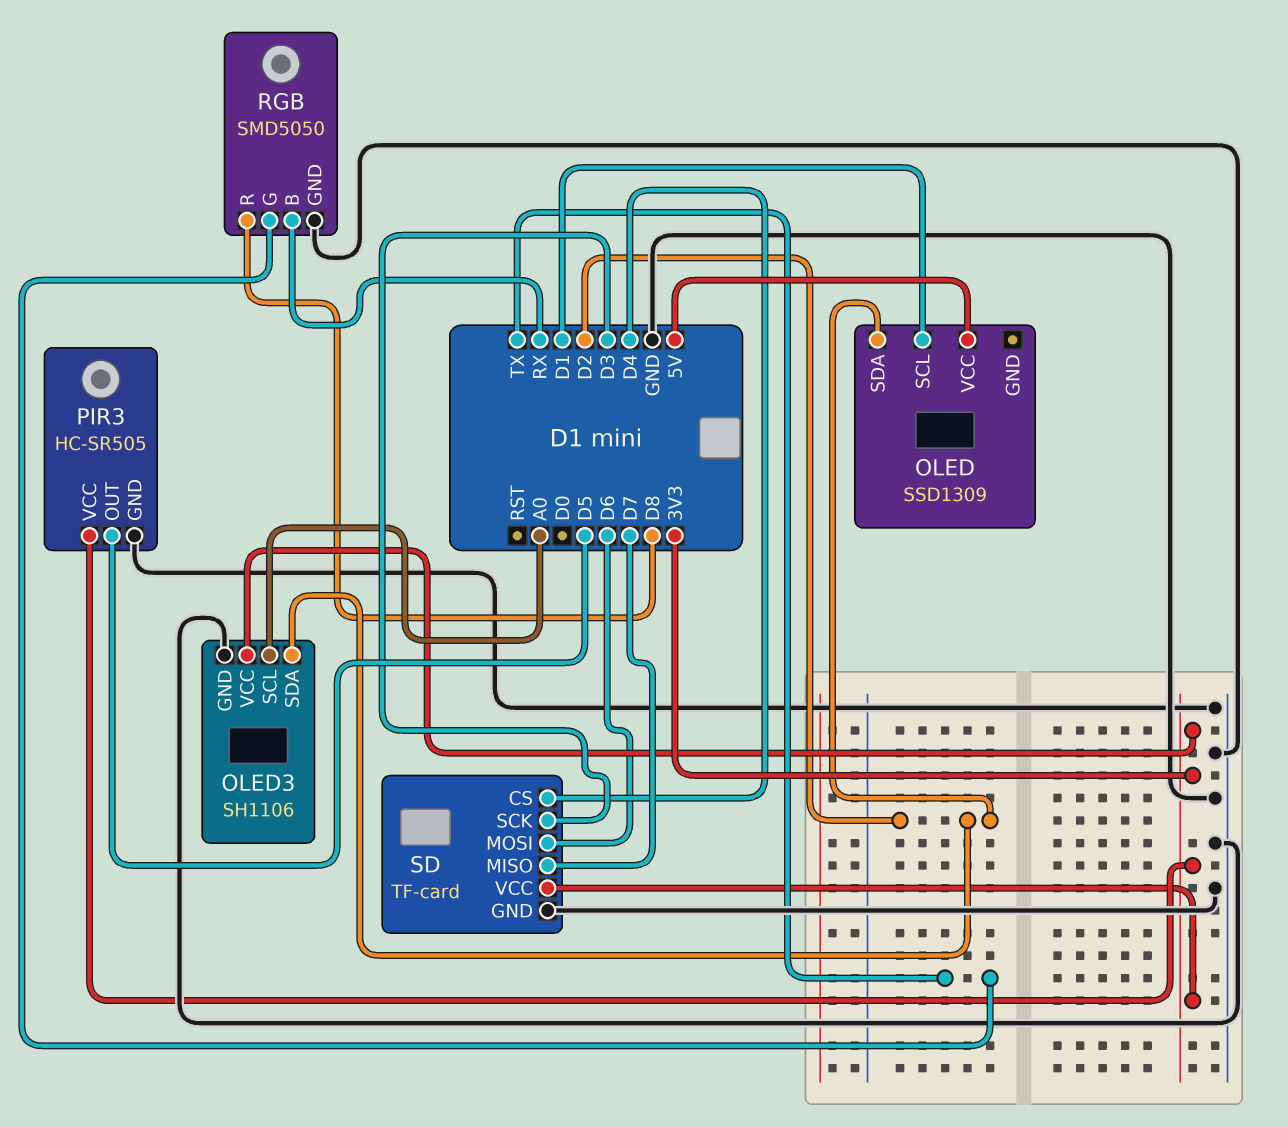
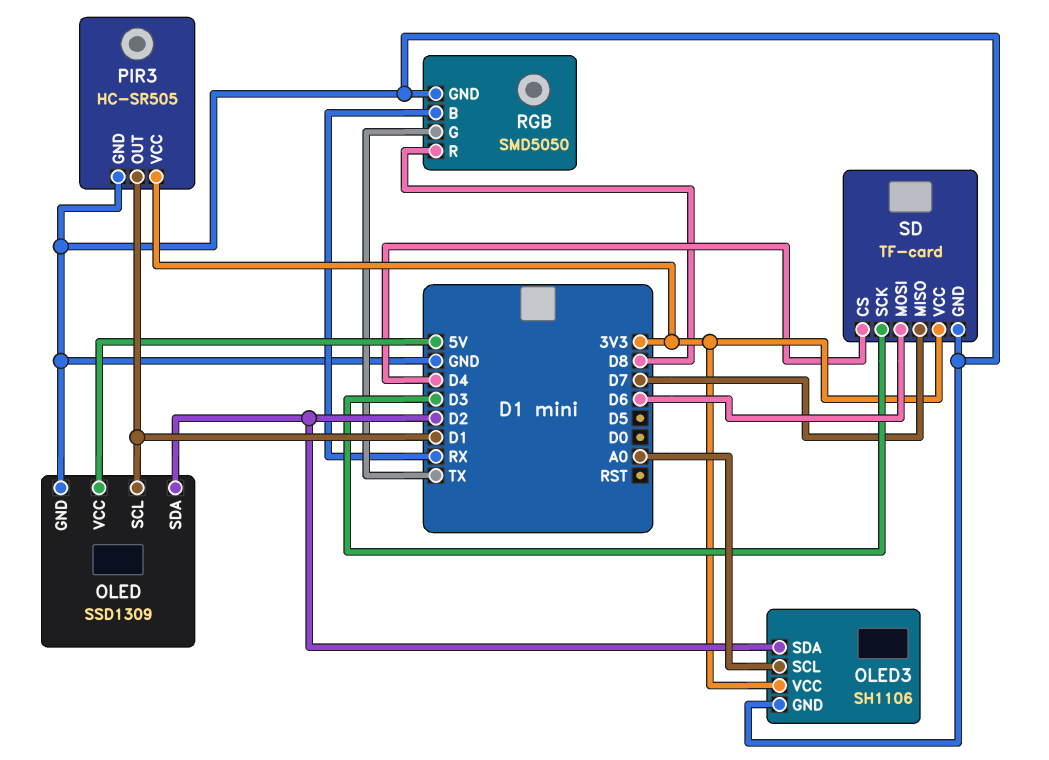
OLED pin GND: none -> GND
PIR3 pin OUT: D5 -> D1

